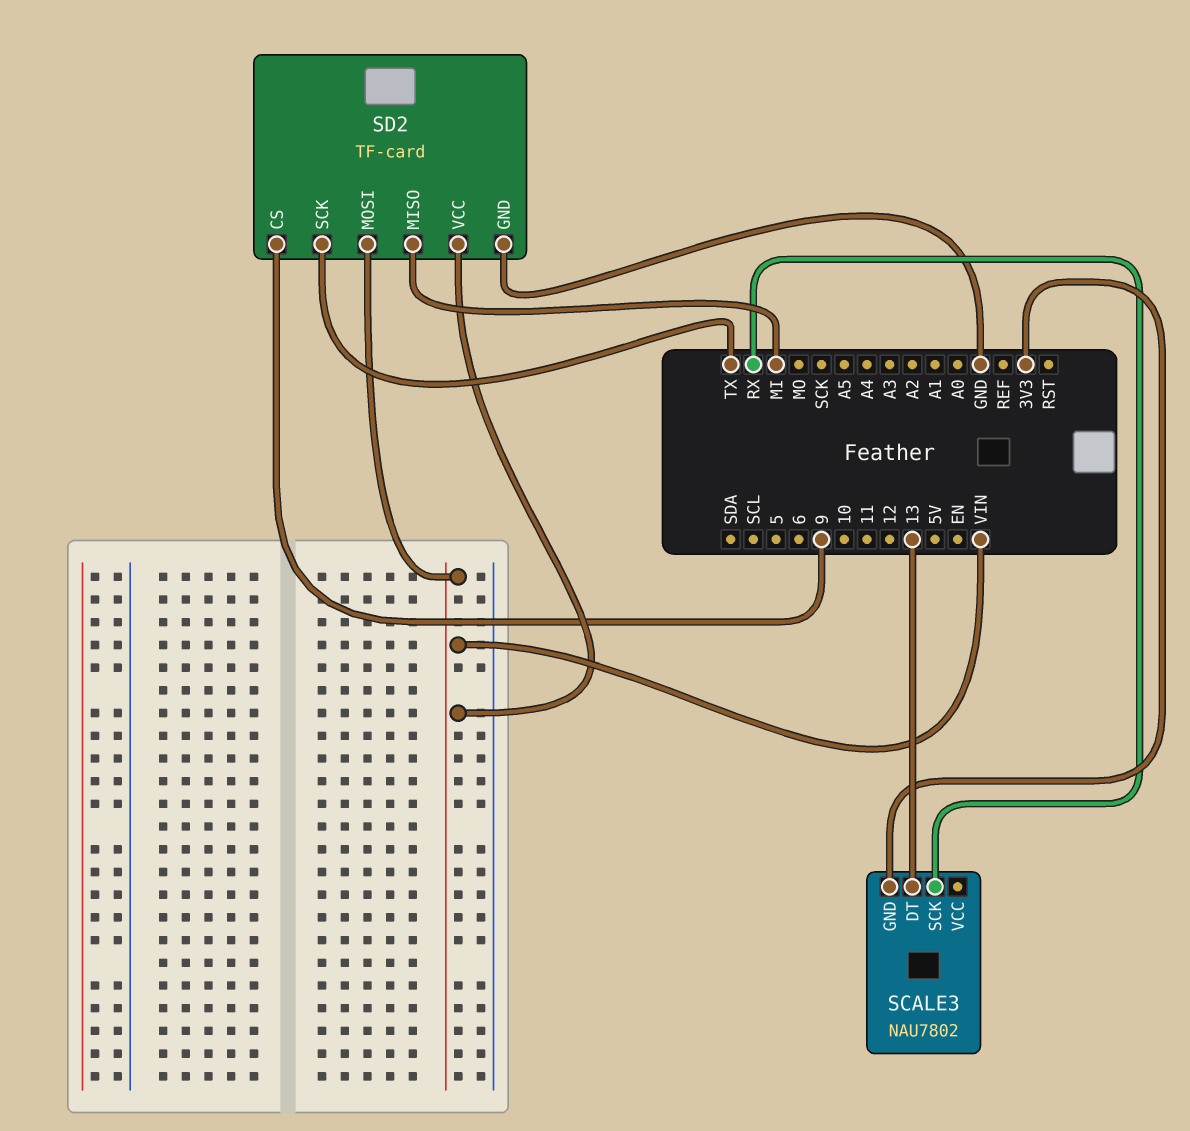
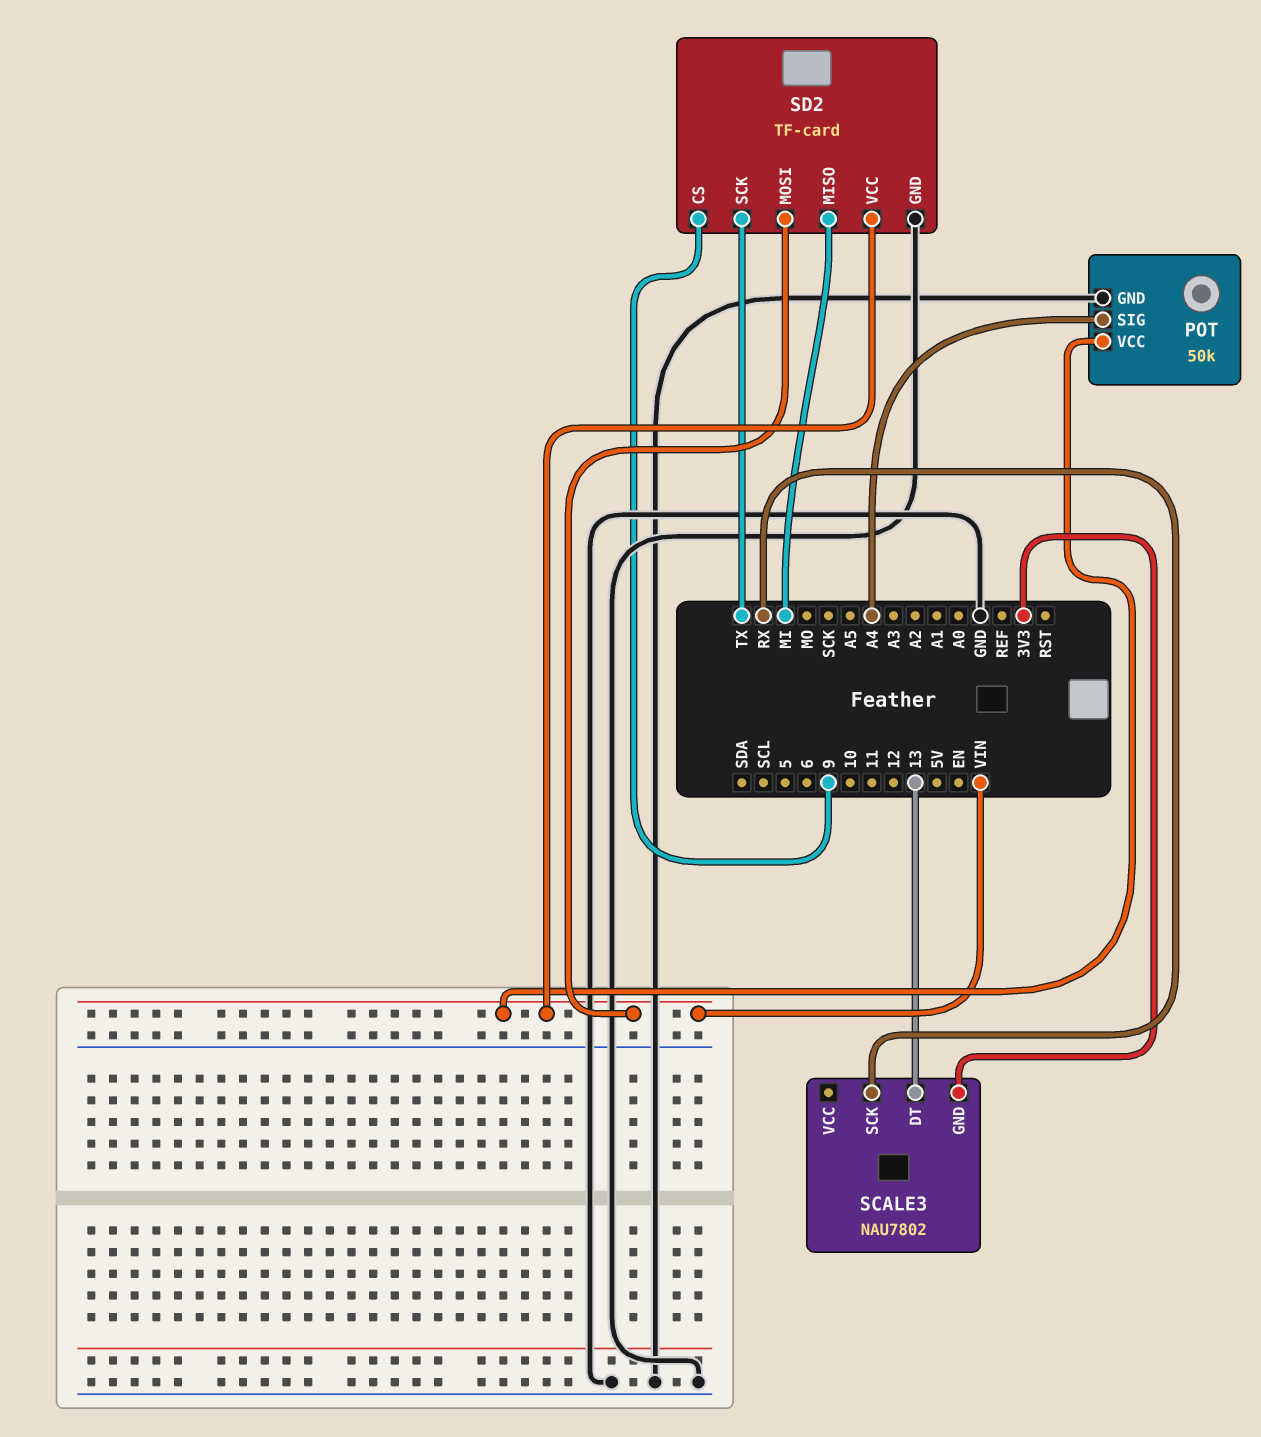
POT: none -> 50k
POT pin GND: none -> GND
POT pin SIG: none -> A4
POT pin VCC: none -> VIN

